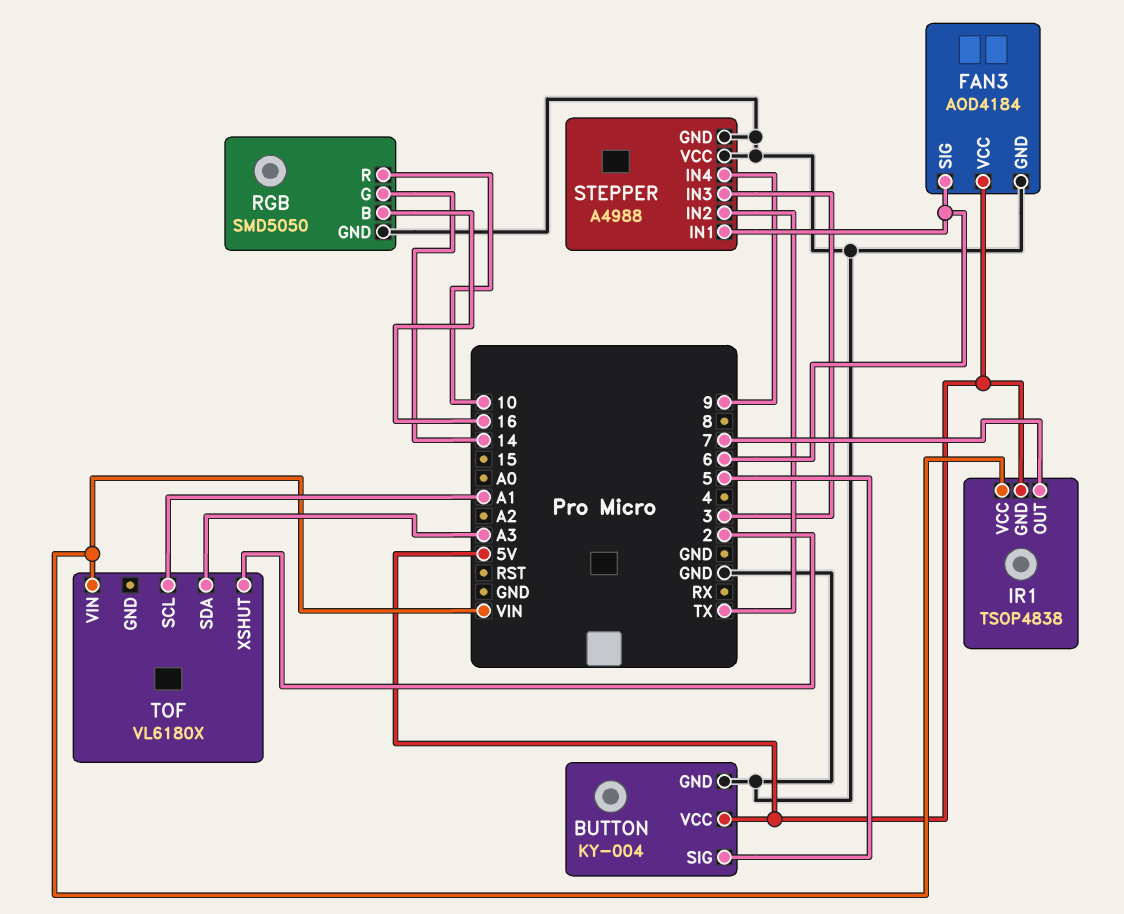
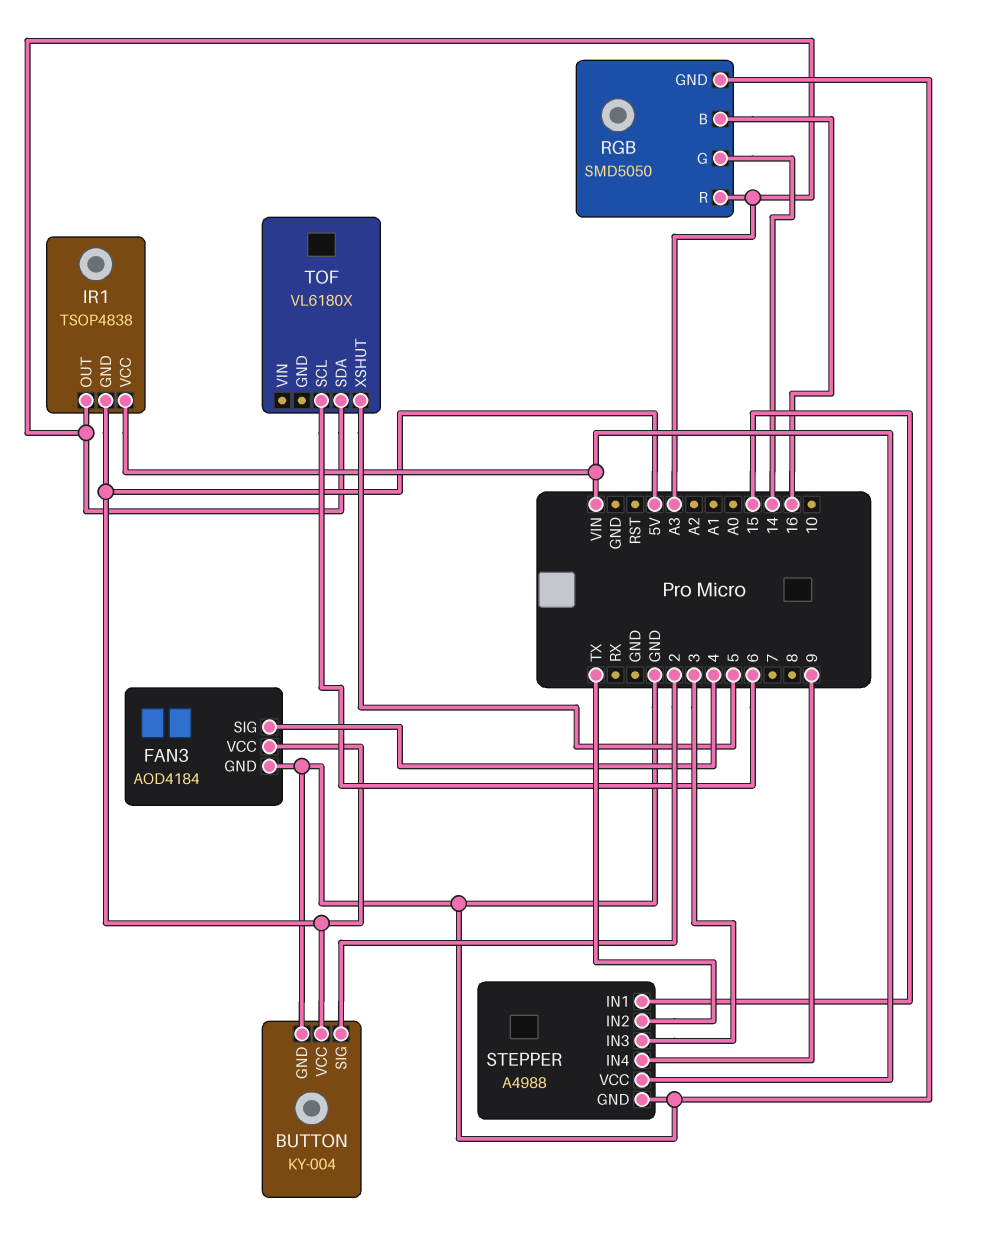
BUTTON pin SIG: 5 -> 2
FAN3 pin SIG: 6 -> 4
IR1 pin OUT: 7 -> A3
RGB pin R: 10 -> A3
STEPPER pin IN1: 6 -> 15
STEPPER pin VCC: GND -> VIN
TOF pin SCL: A1 -> 6
TOF pin VIN: VIN -> none
TOF pin XSHUT: 2 -> 5

